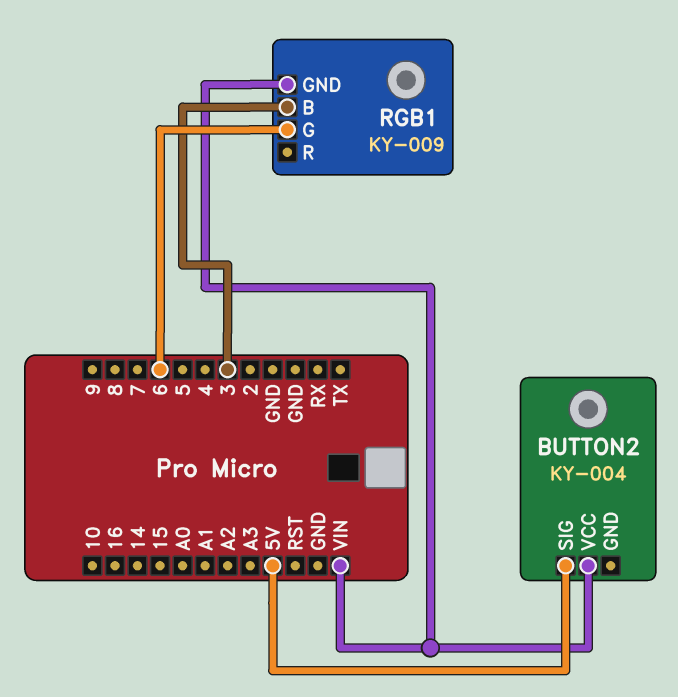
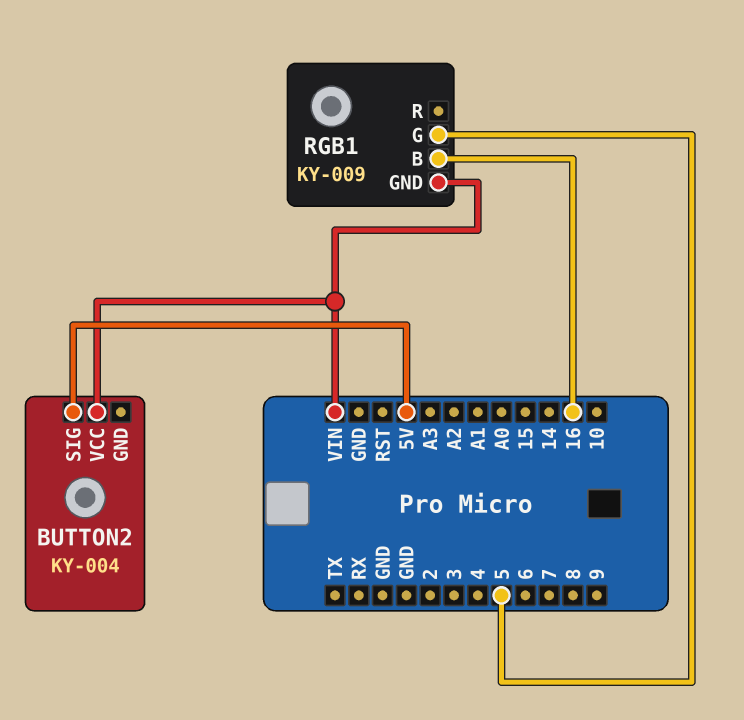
RGB1 pin B: 3 -> 16
RGB1 pin G: 6 -> 5

